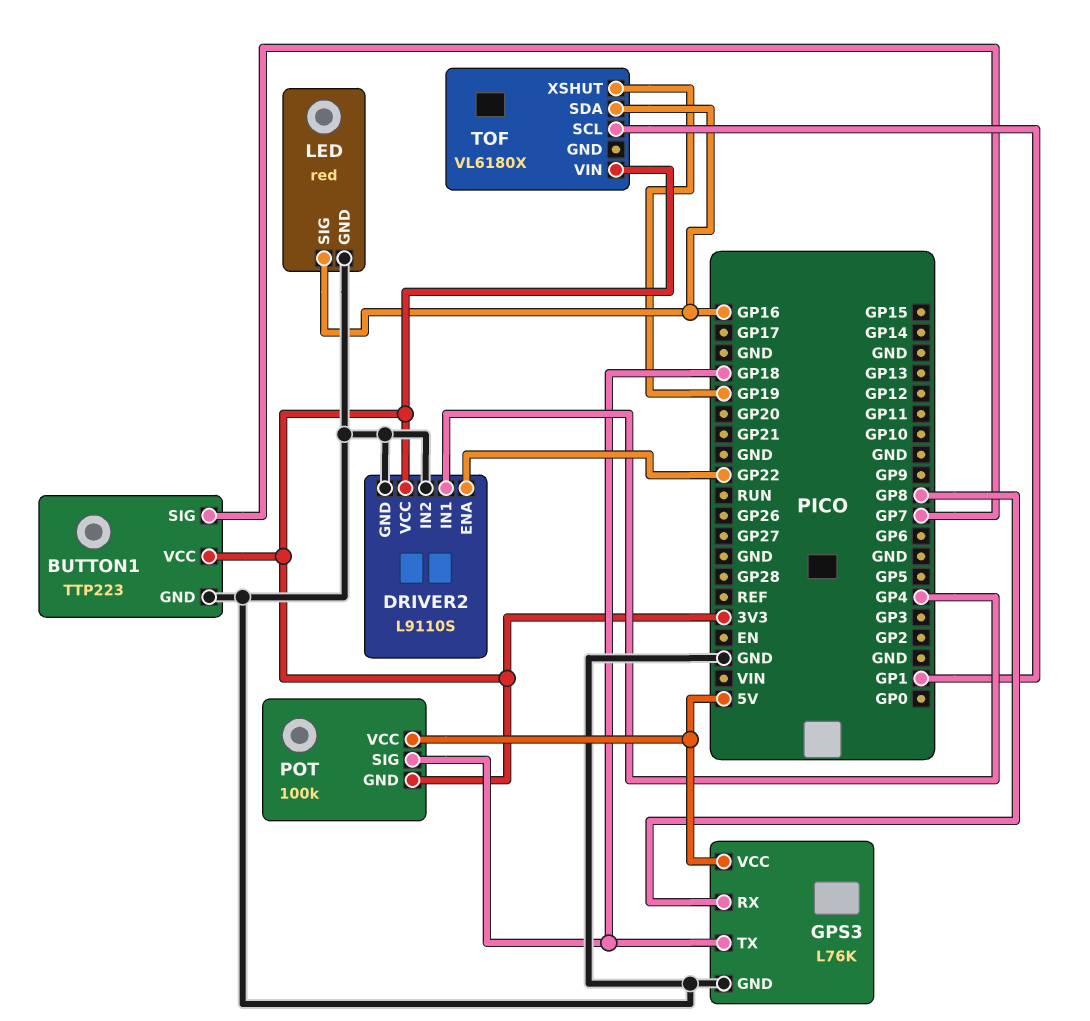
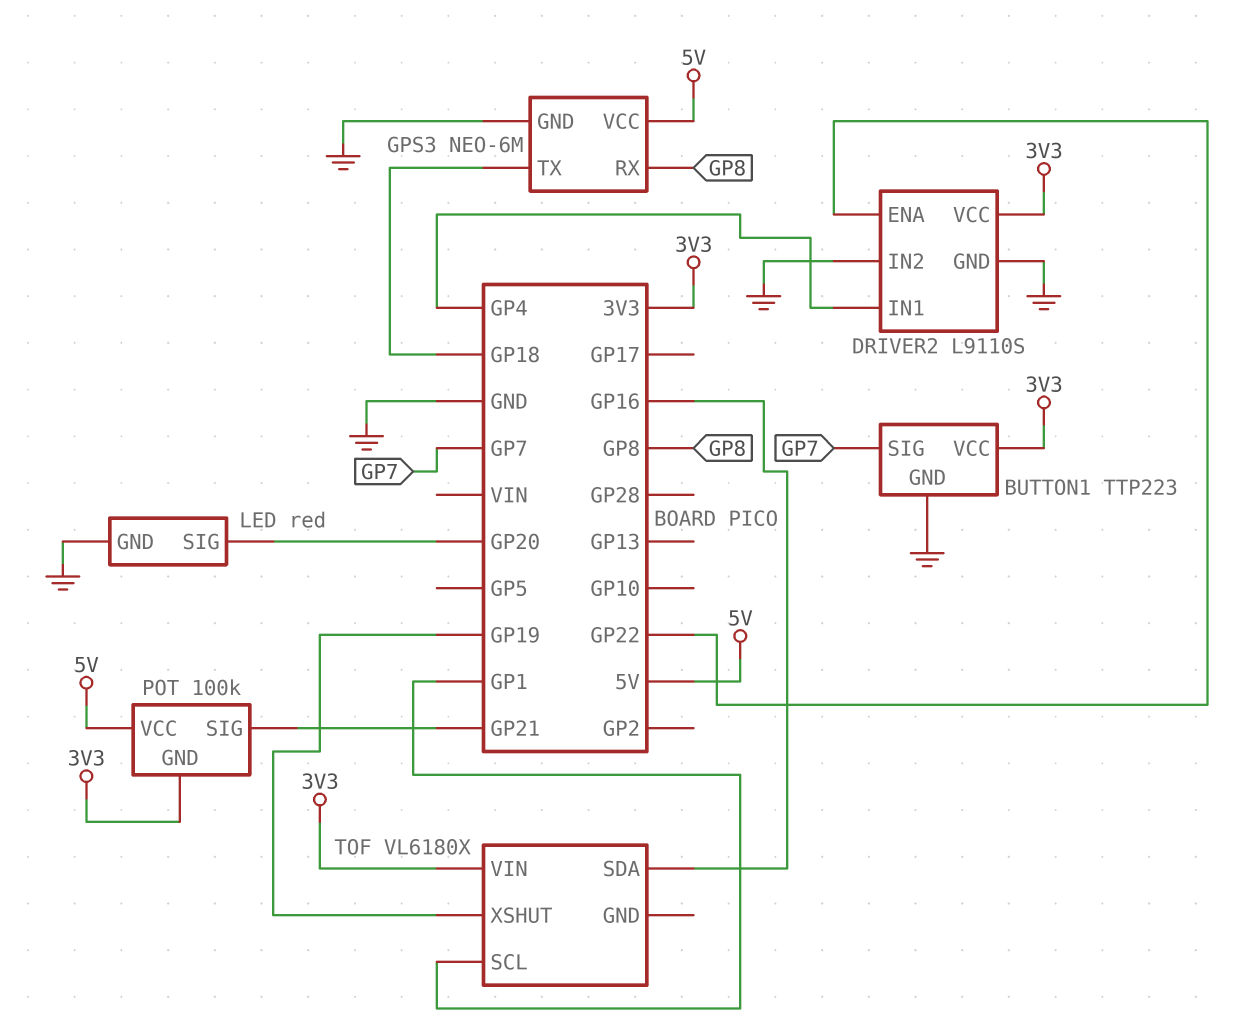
GPS3: L76K -> NEO-6M
LED pin SIG: GP16 -> GP20
POT pin SIG: GP18 -> GP21

